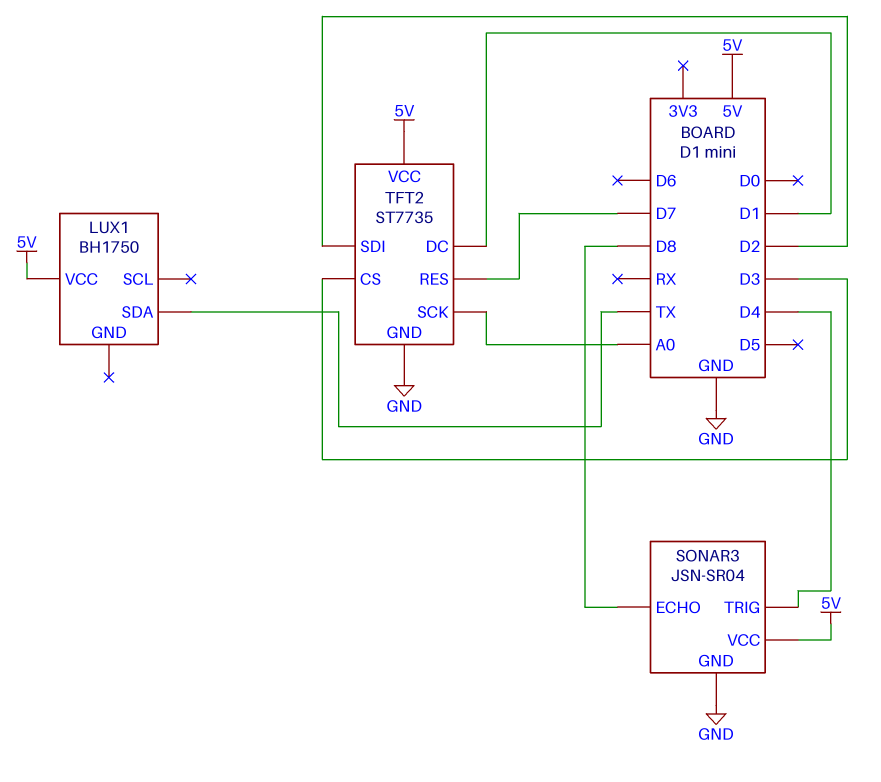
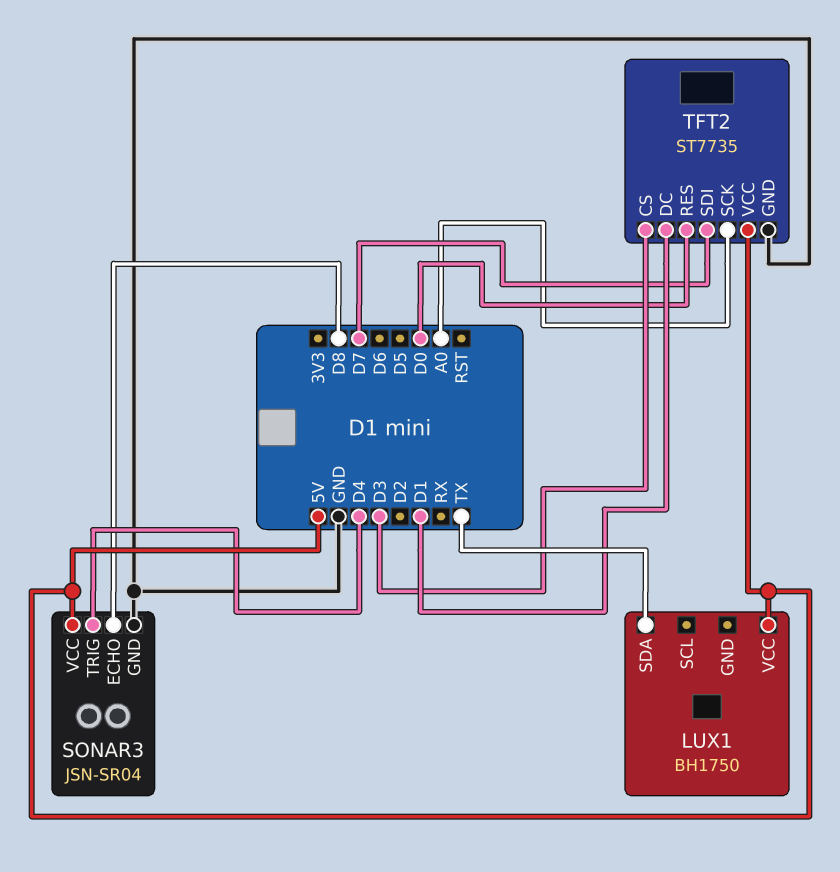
TFT2 pin RES: D7 -> D0
TFT2 pin SDI: D2 -> D7

